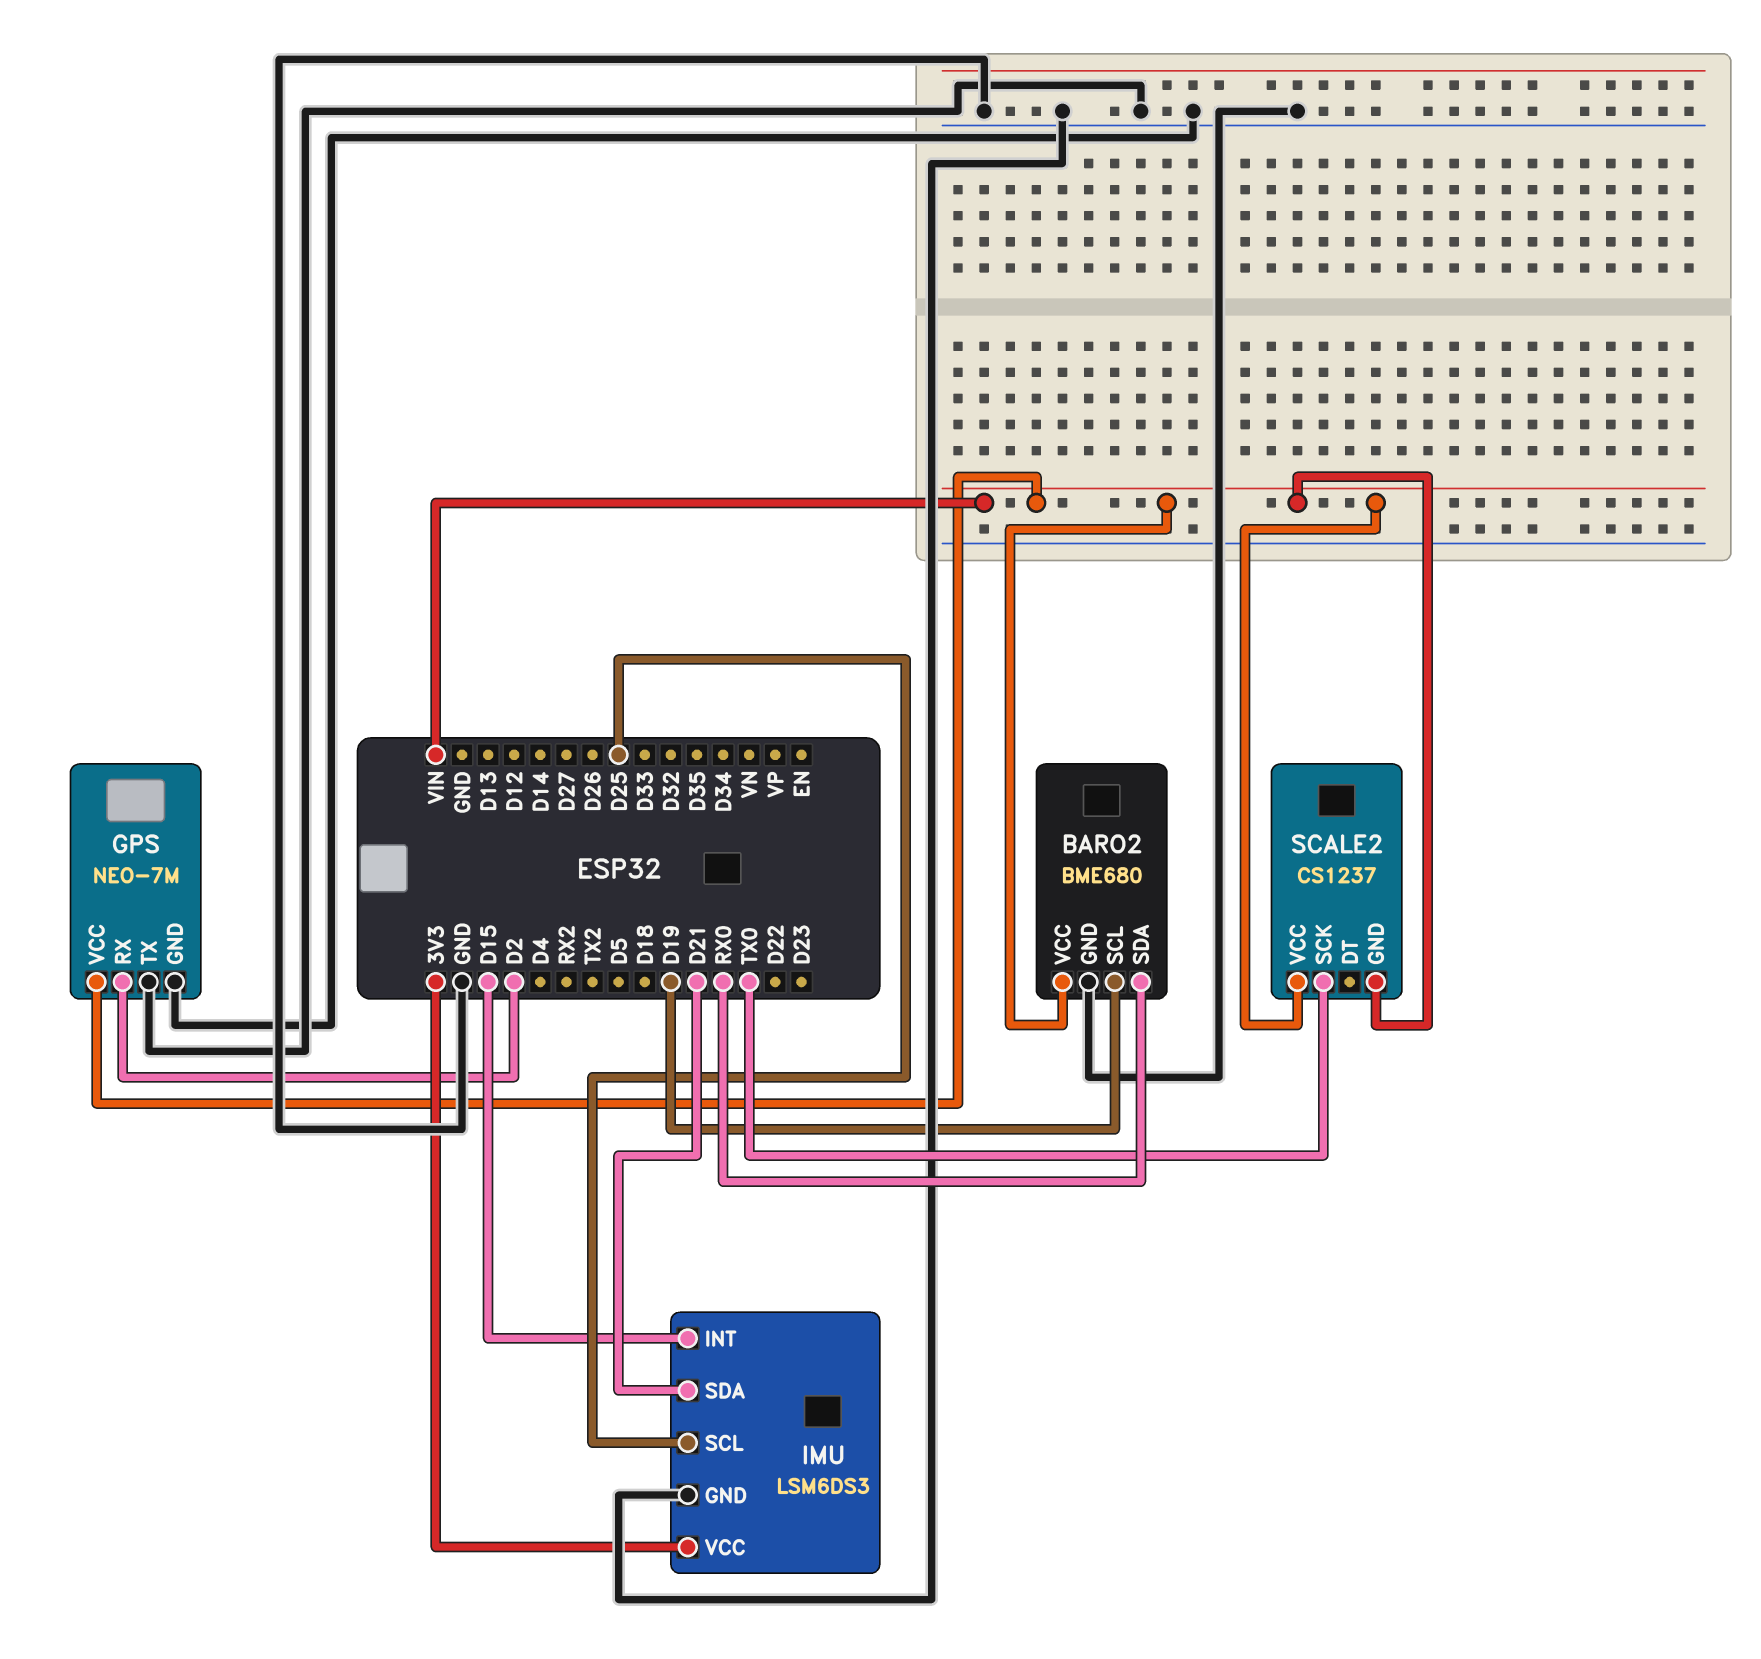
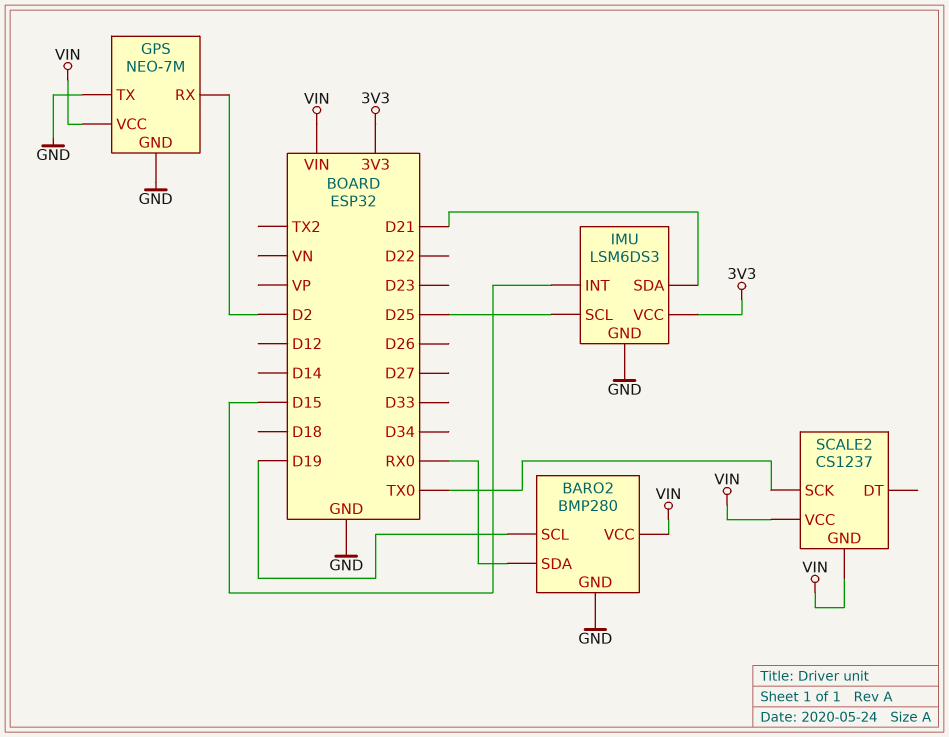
BARO2: BME680 -> BMP280

